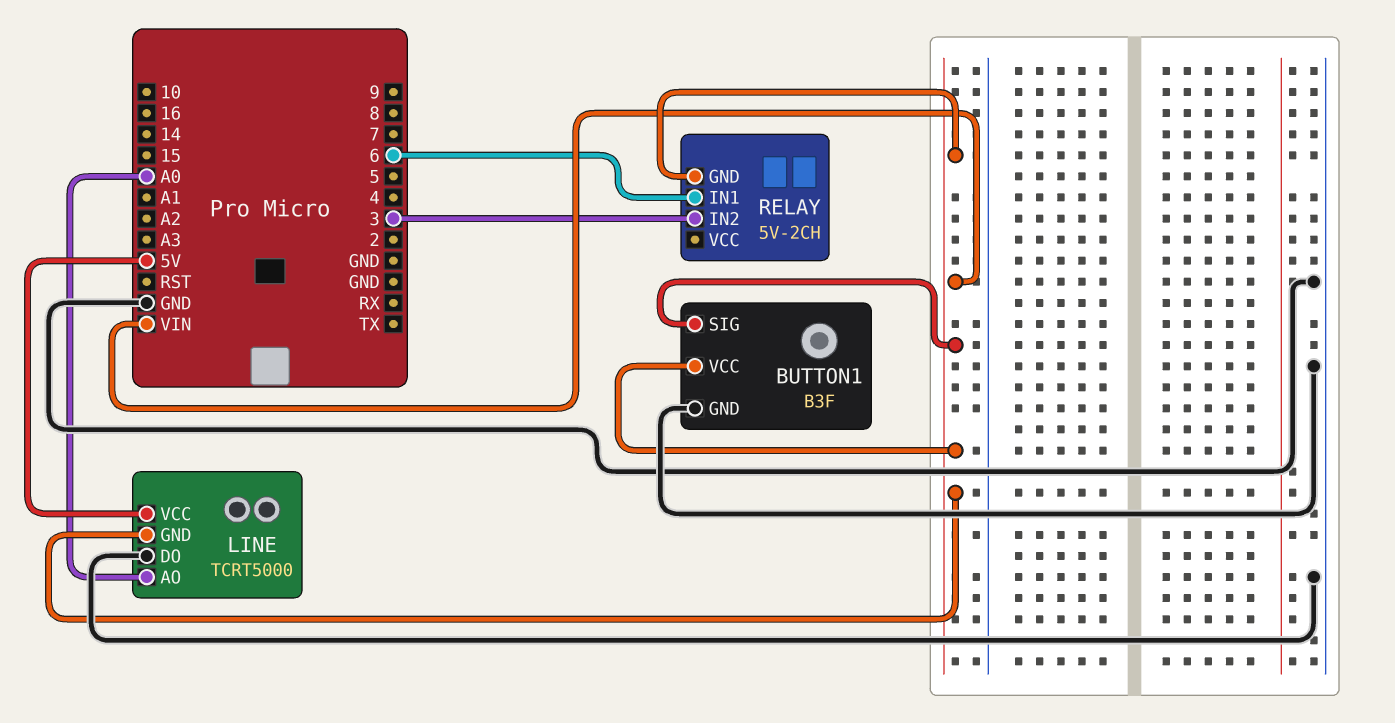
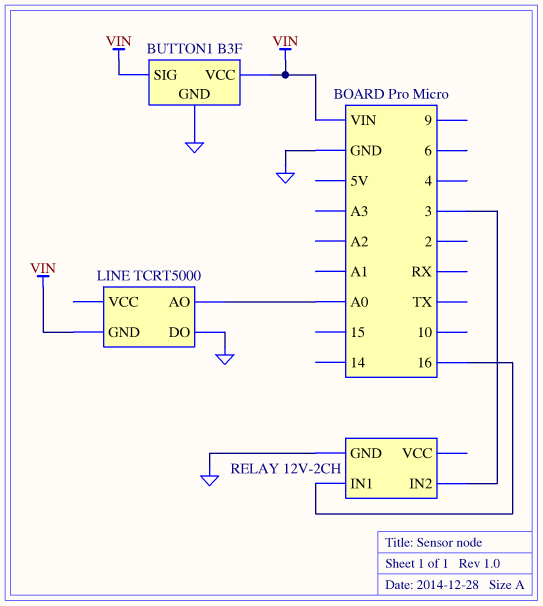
LINE pin VCC: 5V -> none
RELAY: 5V-2CH -> 12V-2CH
RELAY pin GND: VIN -> GND
RELAY pin IN1: 6 -> 16

